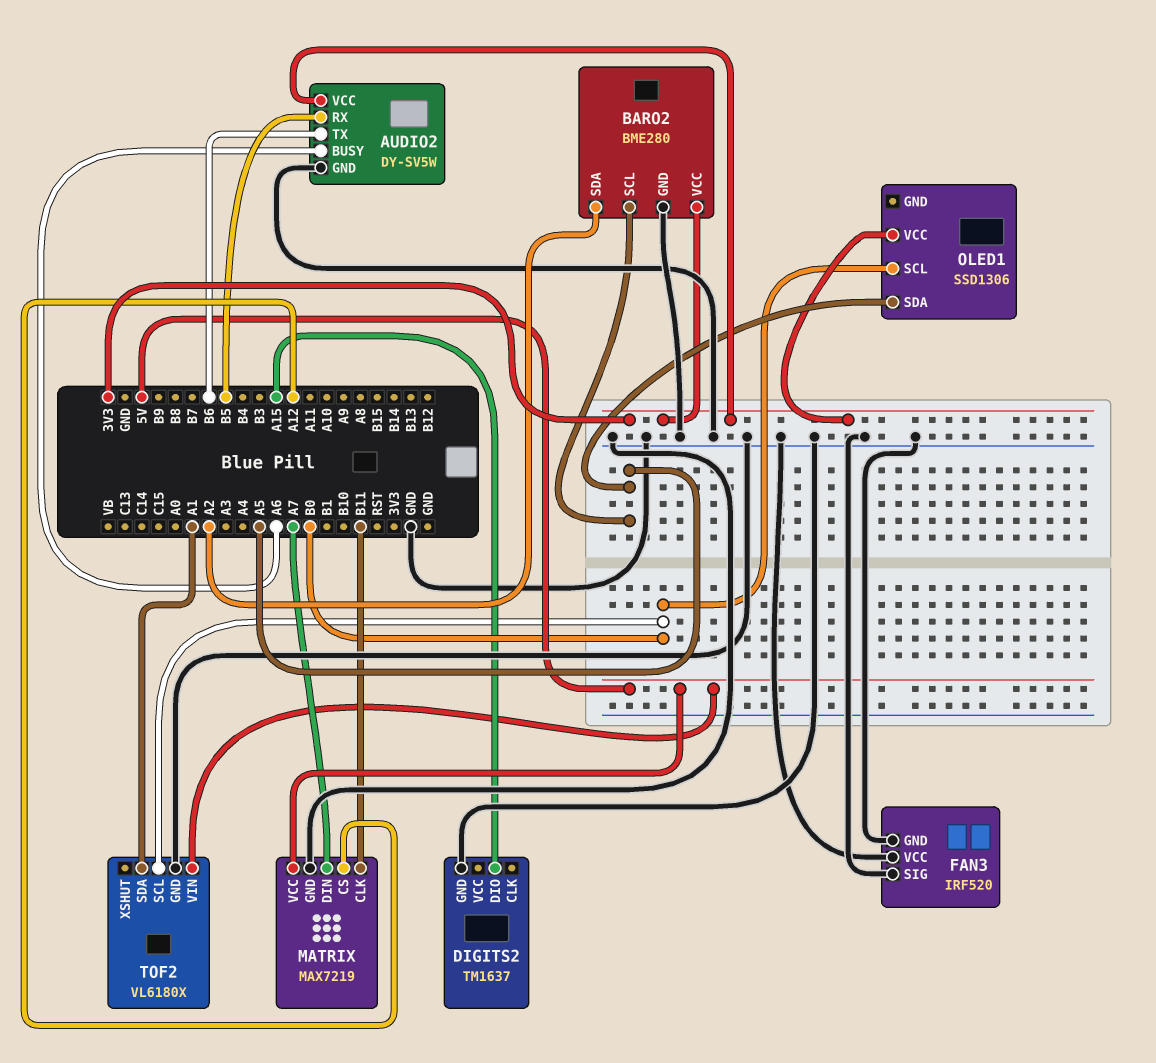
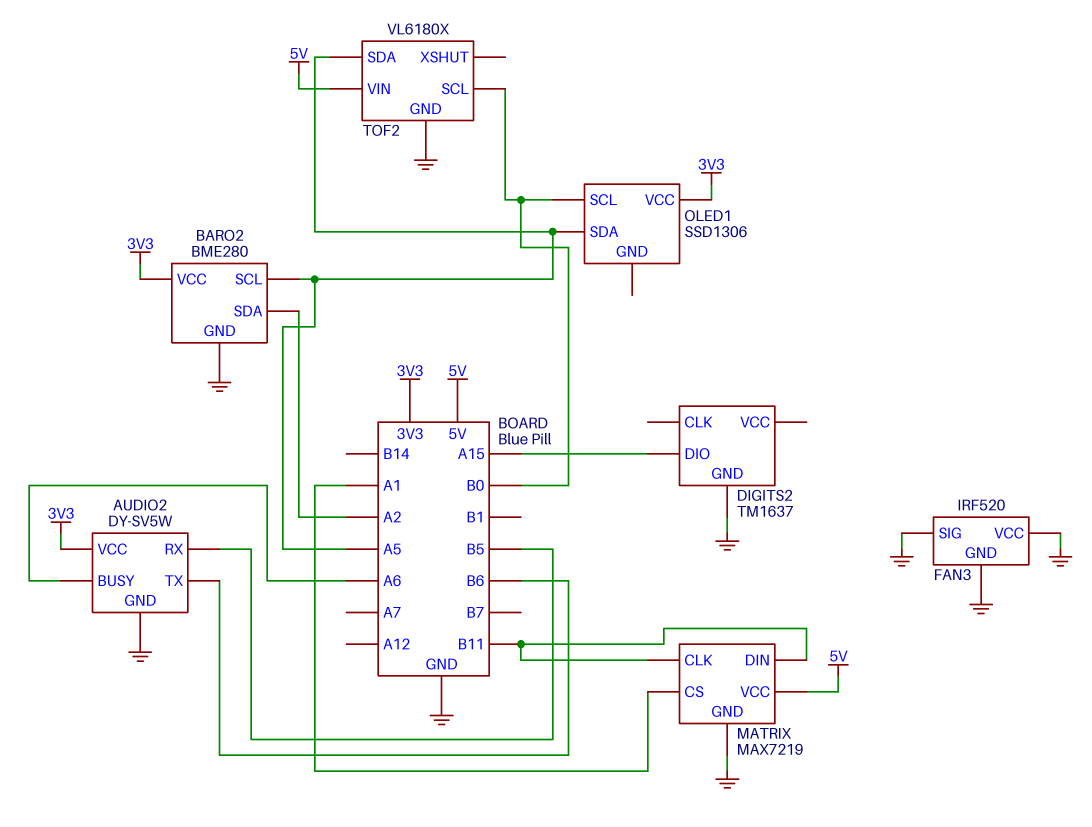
MATRIX pin CS: A12 -> A1
MATRIX pin DIN: A7 -> B11
TOF2 pin SDA: A1 -> A5

